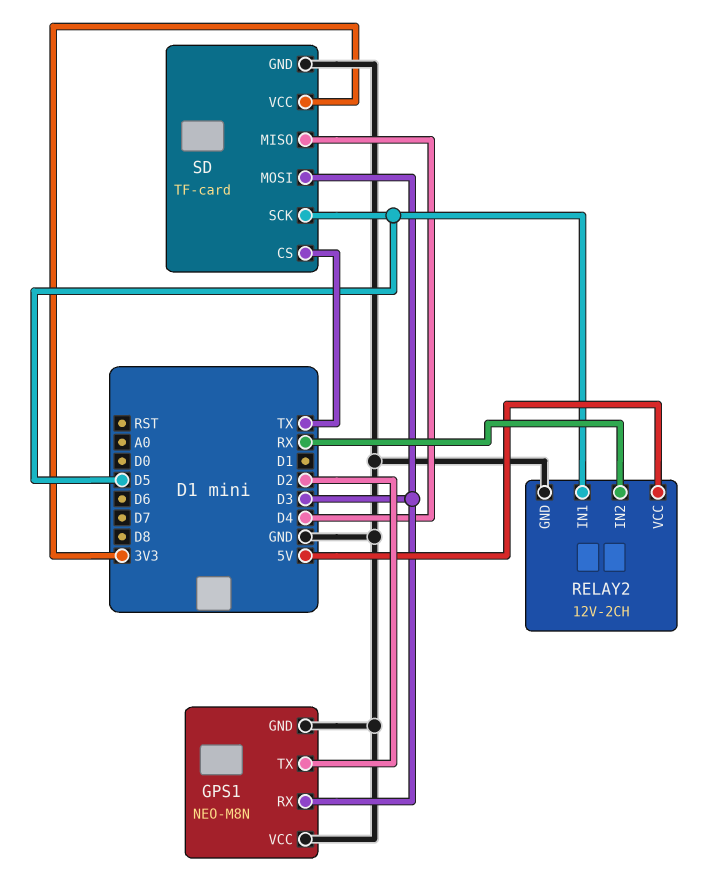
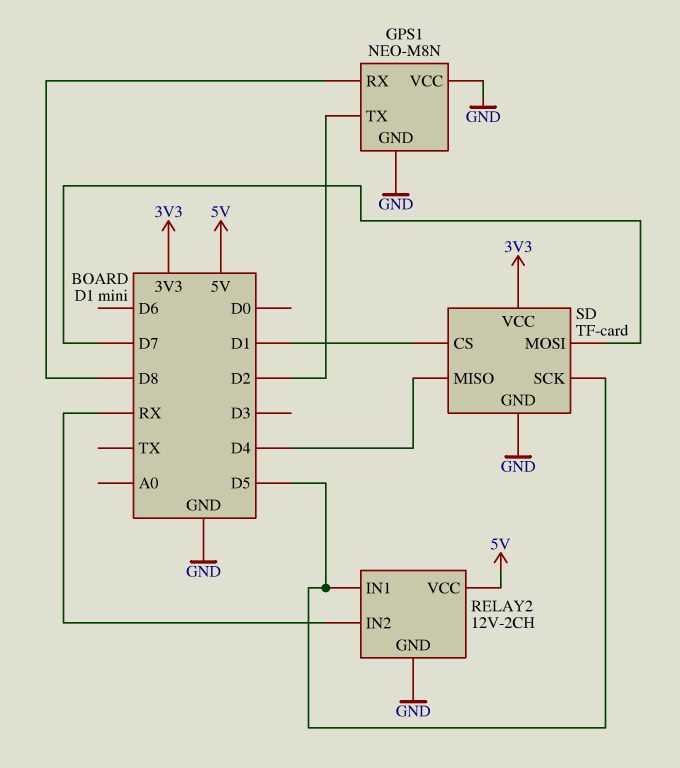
GPS1 pin RX: D3 -> D8
SD pin CS: TX -> D1
SD pin MOSI: D3 -> D7

